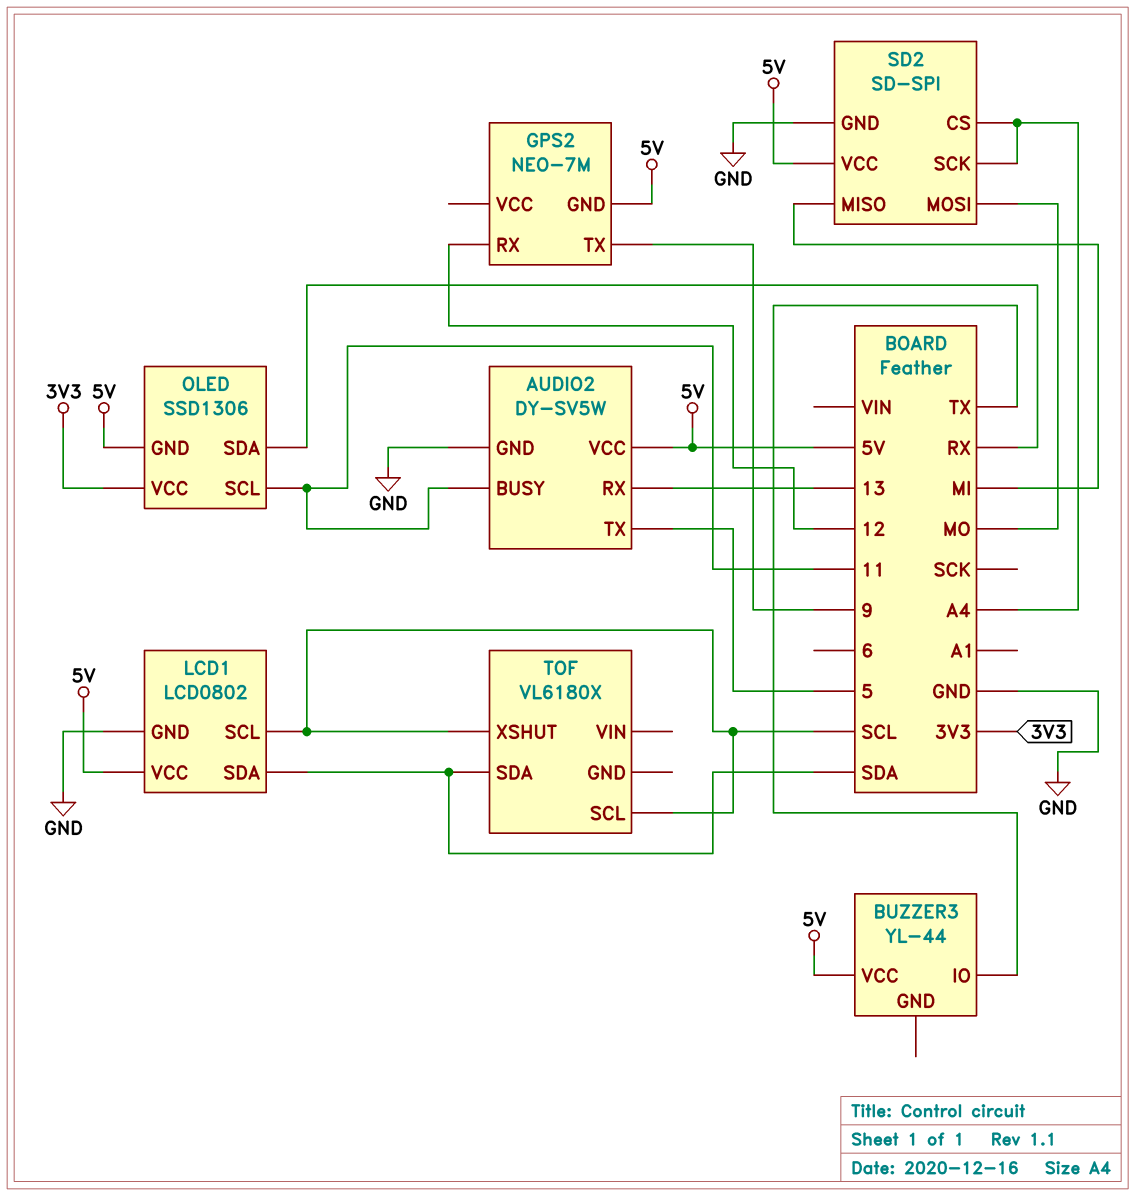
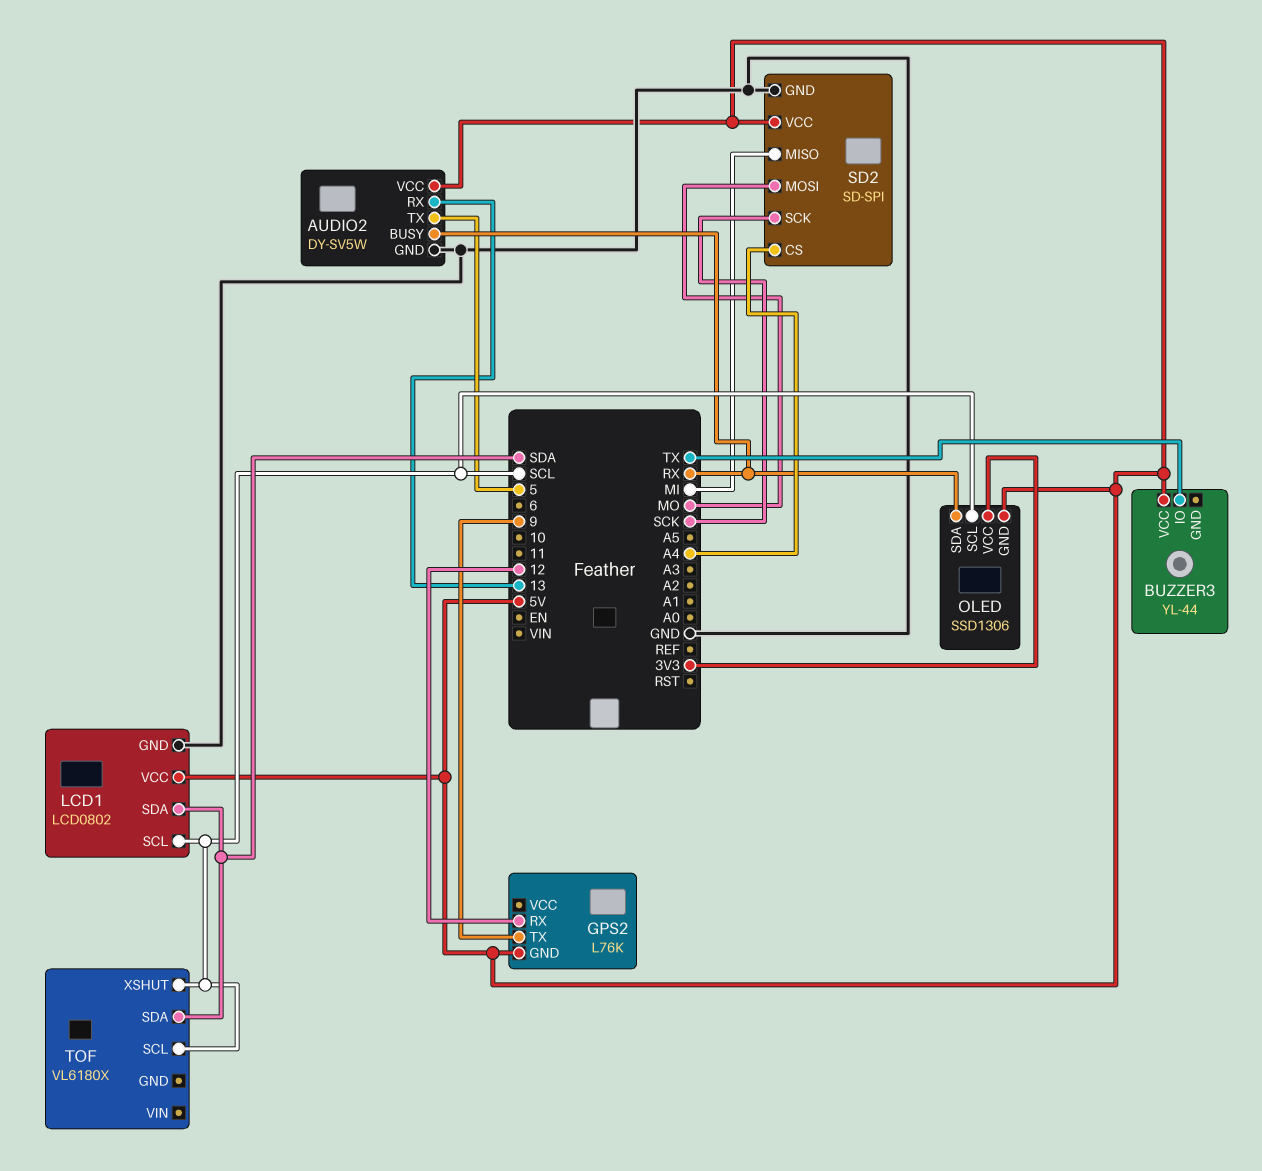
AUDIO2 pin BUSY: 11 -> RX
GPS2: NEO-7M -> L76K
OLED pin SCL: 11 -> SCL
SD2 pin SCK: A4 -> SCK

